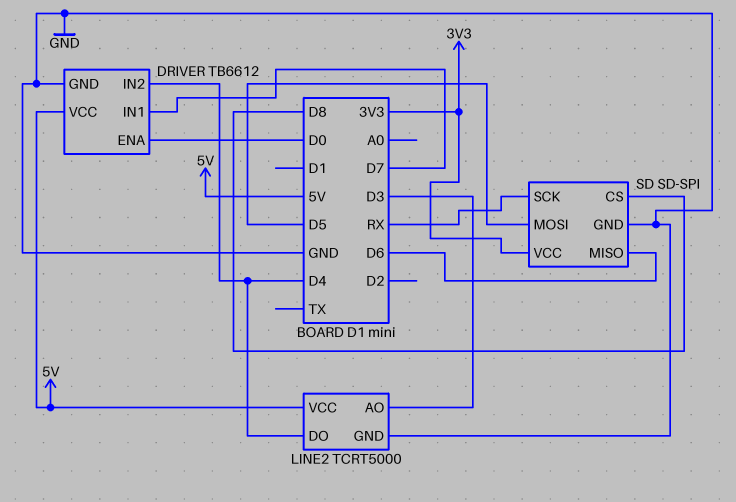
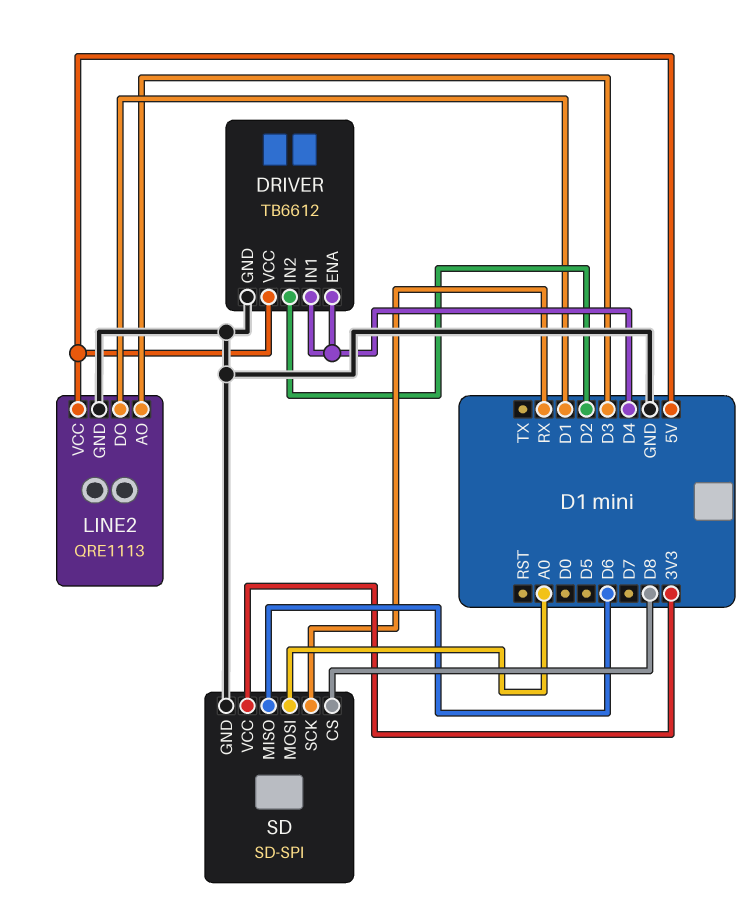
DRIVER pin ENA: D0 -> D4
DRIVER pin IN1: D7 -> D4
DRIVER pin IN2: D4 -> D2
LINE2: TCRT5000 -> QRE1113
LINE2 pin DO: D4 -> D1
SD pin MOSI: D5 -> A0

